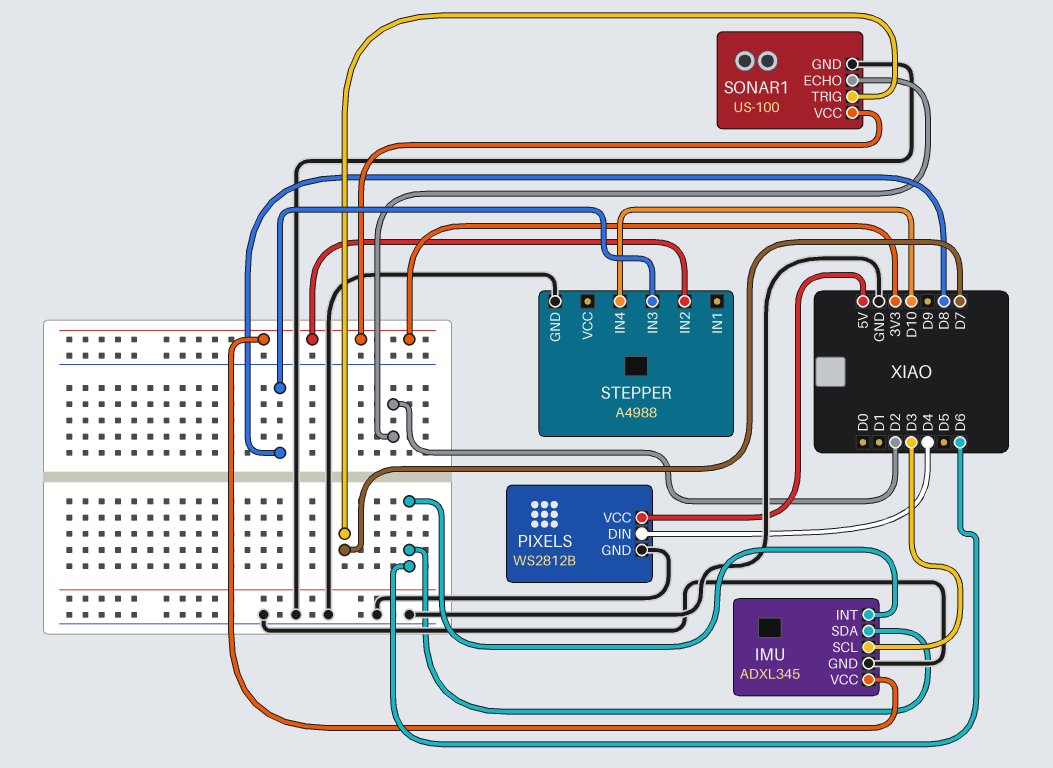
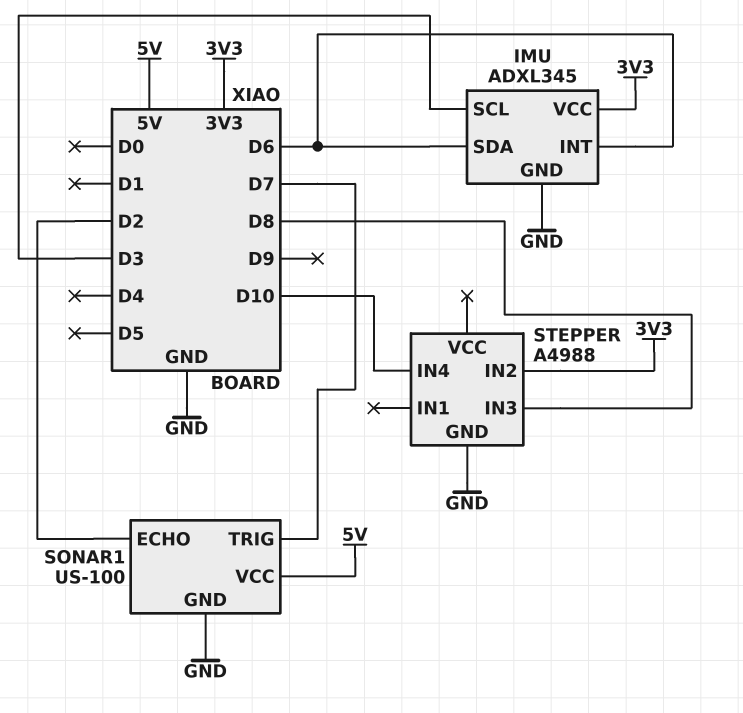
PIXELS: WS2812B -> none
PIXELS pin DIN: D4 -> none
PIXELS pin GND: GND -> none
PIXELS pin VCC: 5V -> none
SONAR1 pin VCC: 3V3 -> 5V

